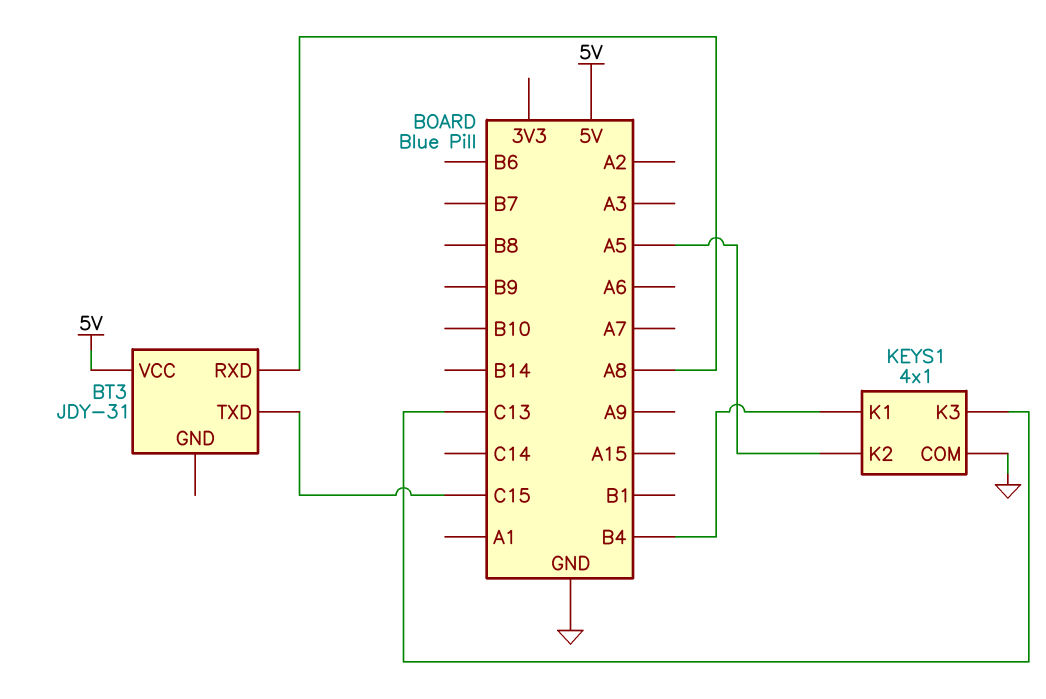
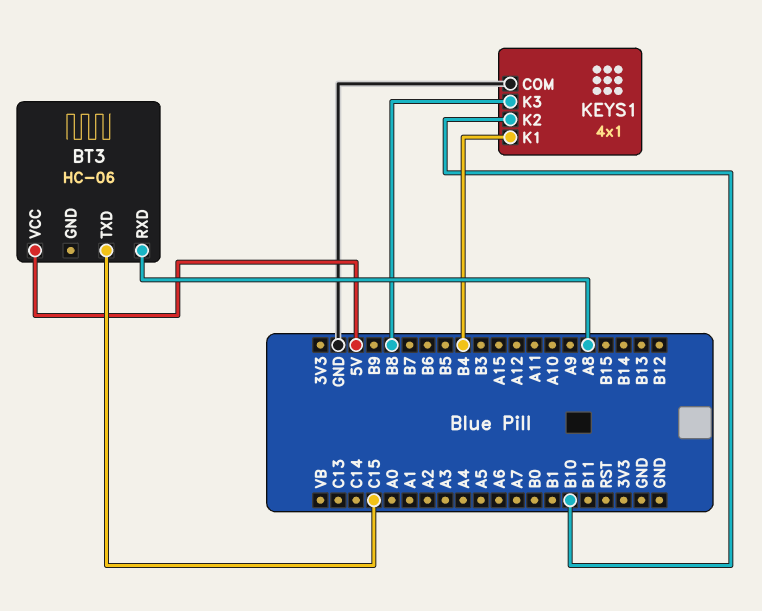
BT3: JDY-31 -> HC-06
KEYS1 pin K2: A5 -> B10
KEYS1 pin K3: C13 -> B8

